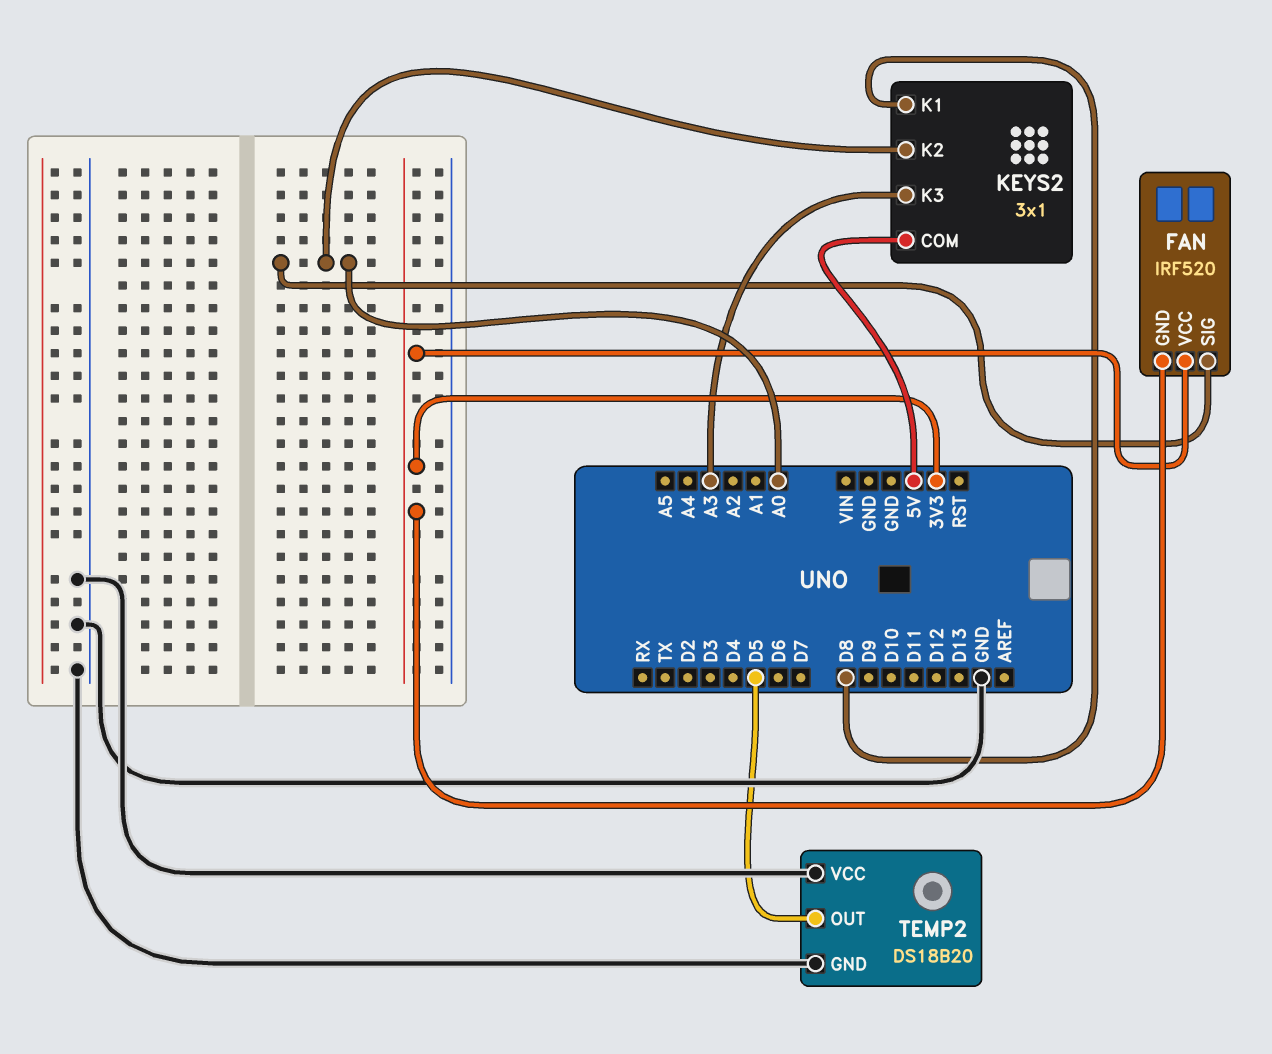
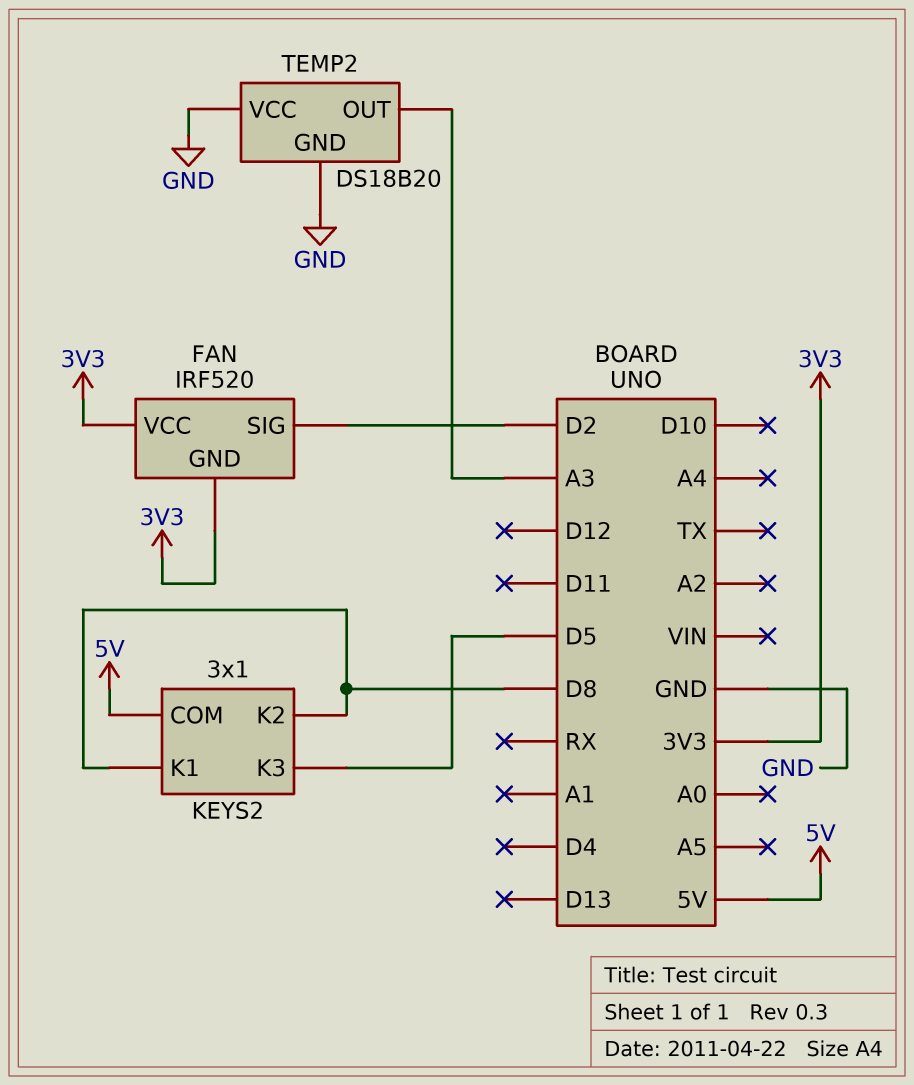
FAN pin SIG: A0 -> D2
KEYS2 pin K2: A0 -> D8
KEYS2 pin K3: A3 -> D5
TEMP2 pin OUT: D5 -> A3

